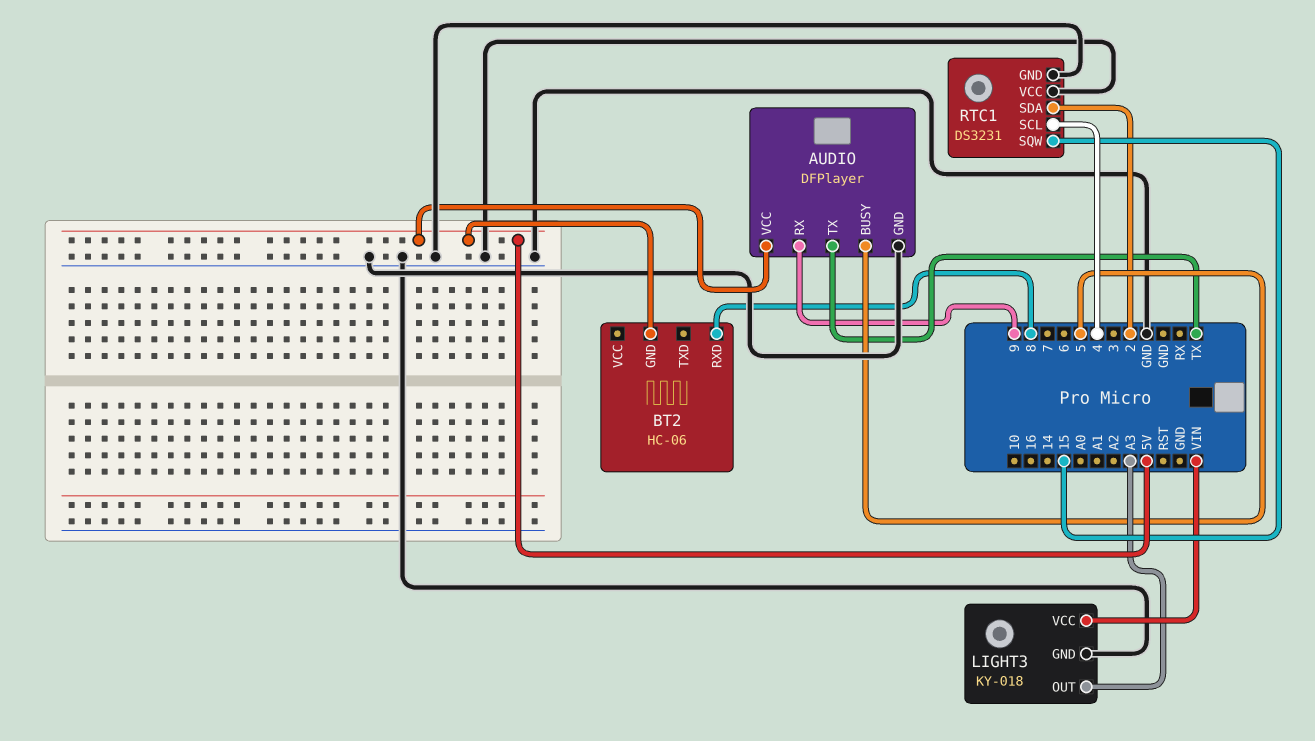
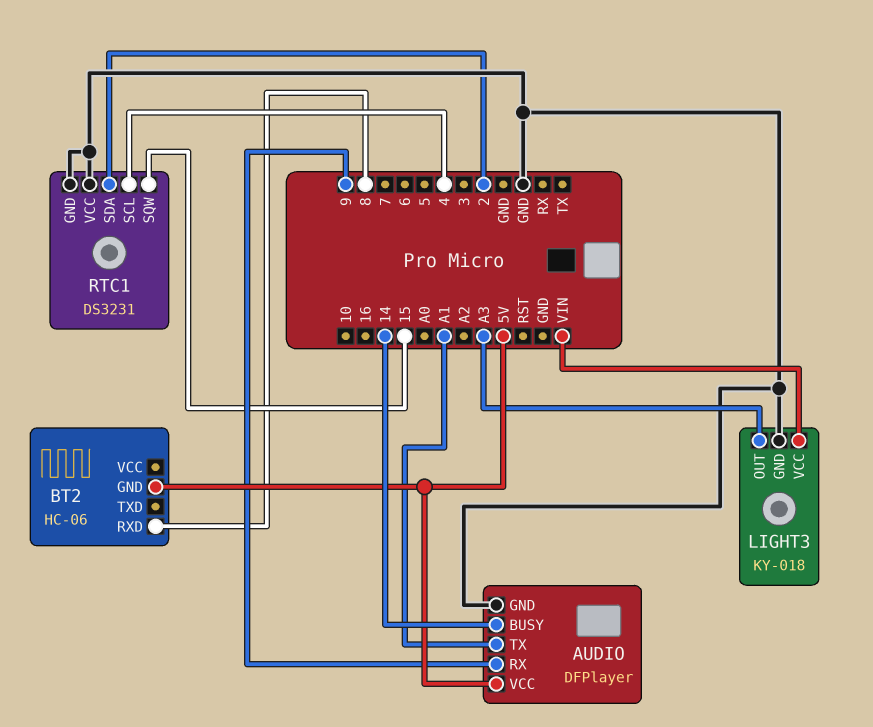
AUDIO pin BUSY: 5 -> 14
AUDIO pin TX: TX -> A1

